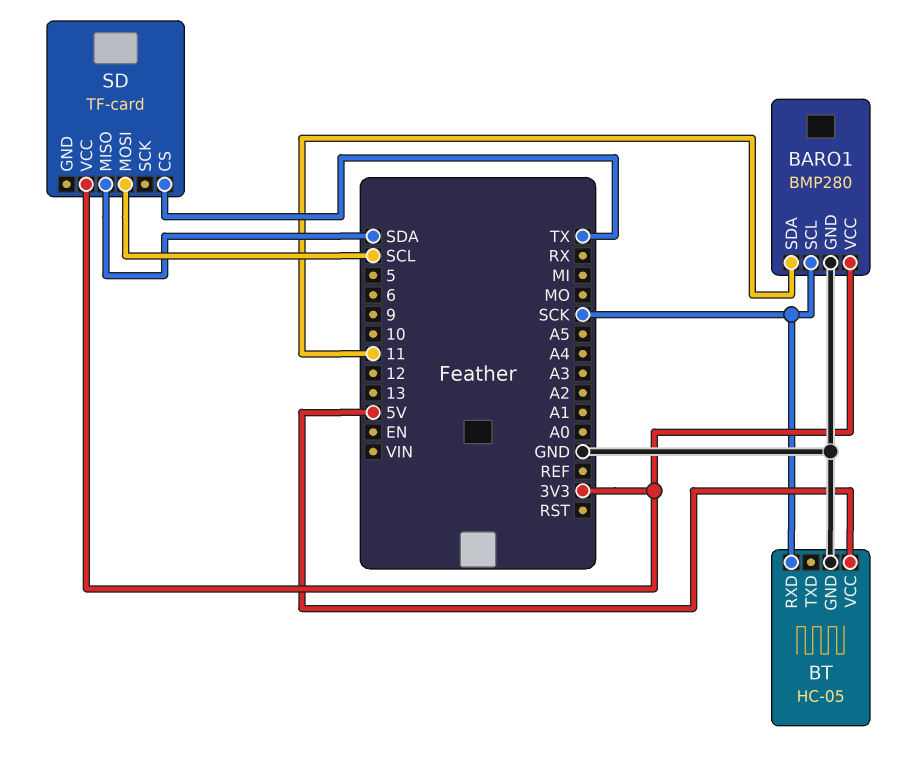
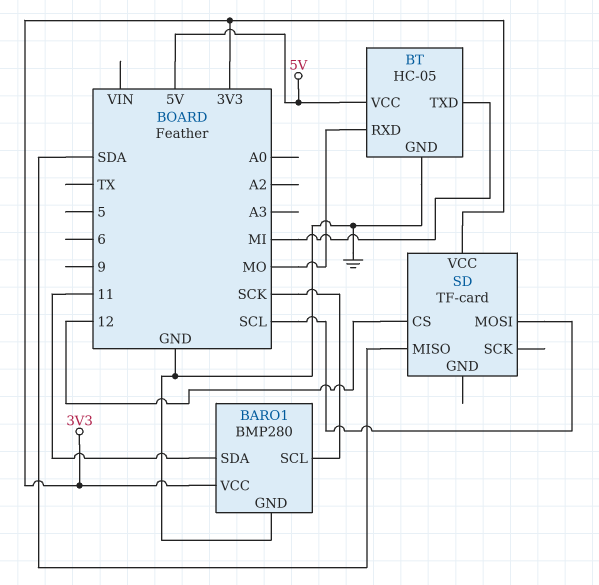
BT pin RXD: SCK -> MO
BT pin TXD: none -> MI
SD pin CS: TX -> 12

